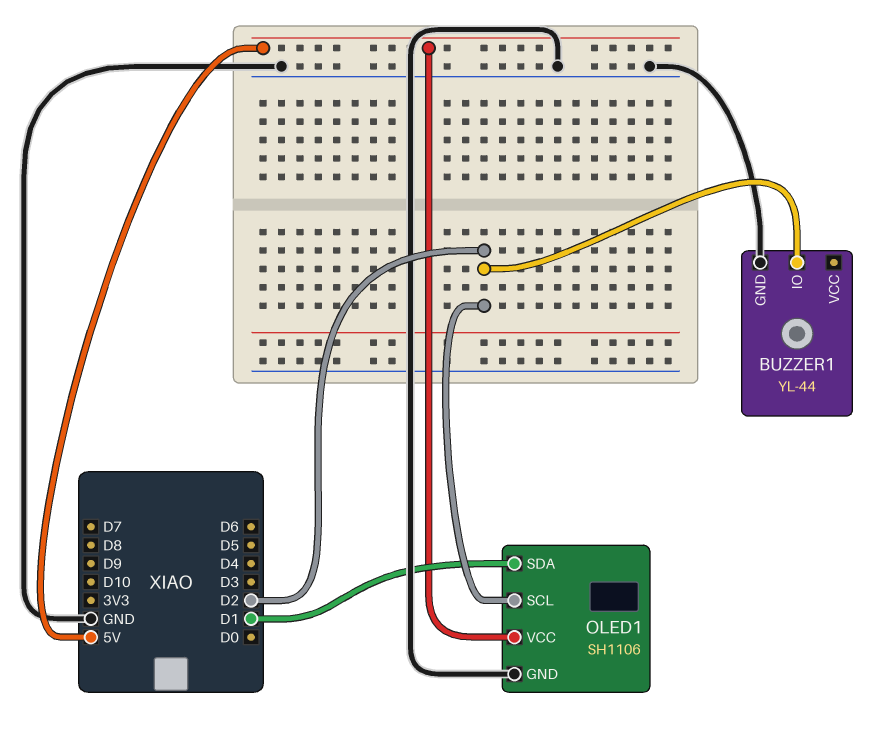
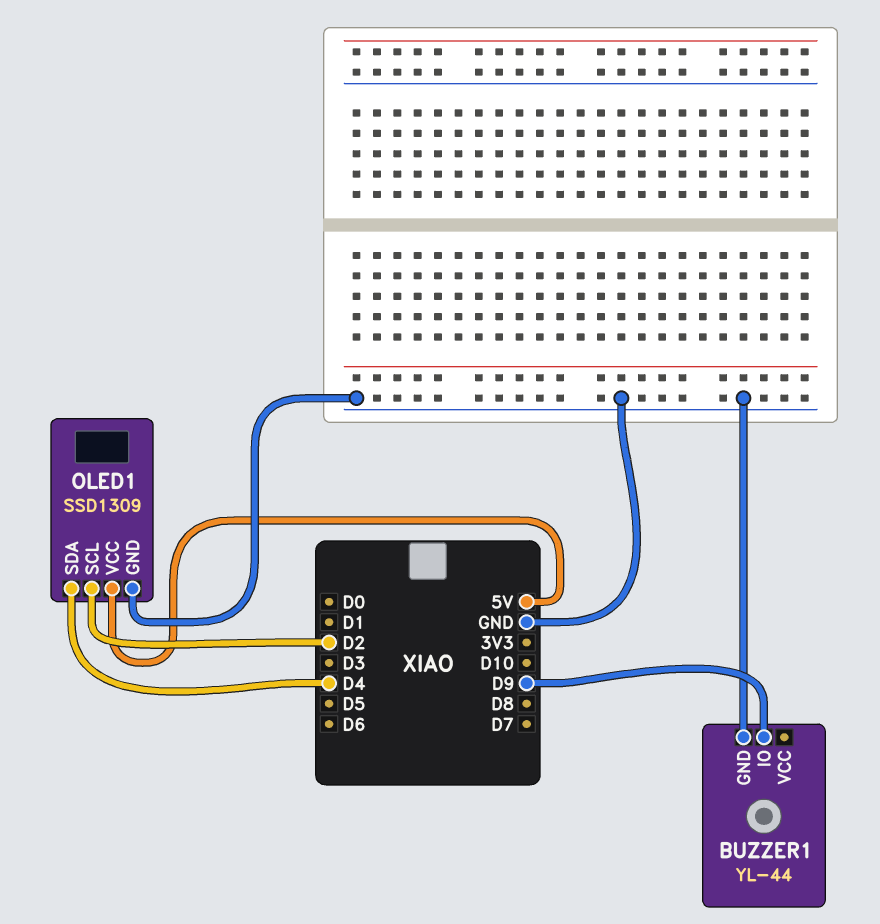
BUZZER1 pin IO: D2 -> D9
OLED1: SH1106 -> SSD1309
OLED1 pin SDA: D1 -> D4

